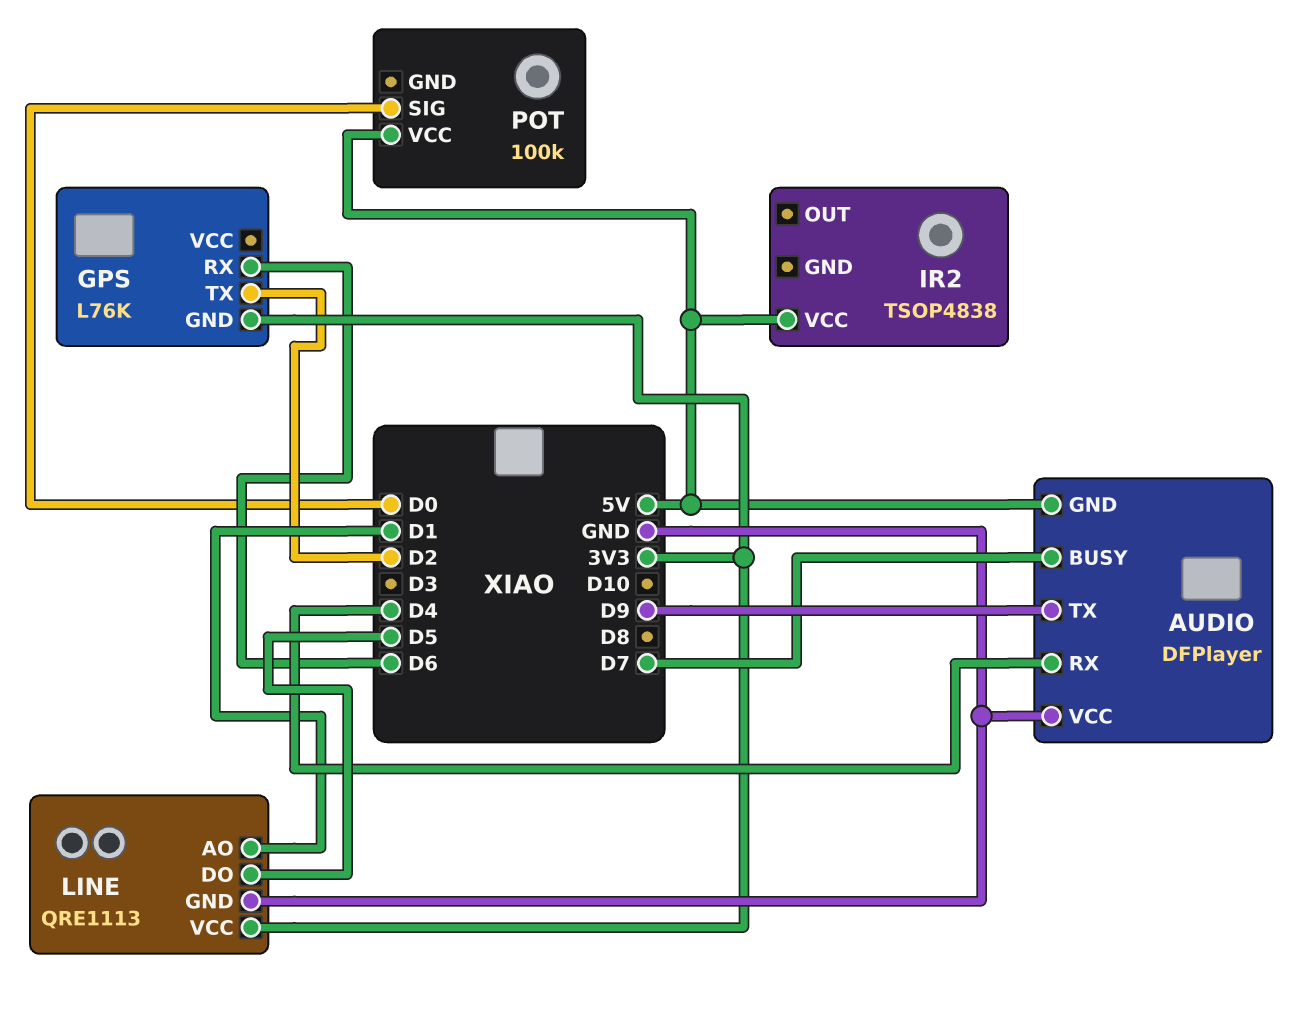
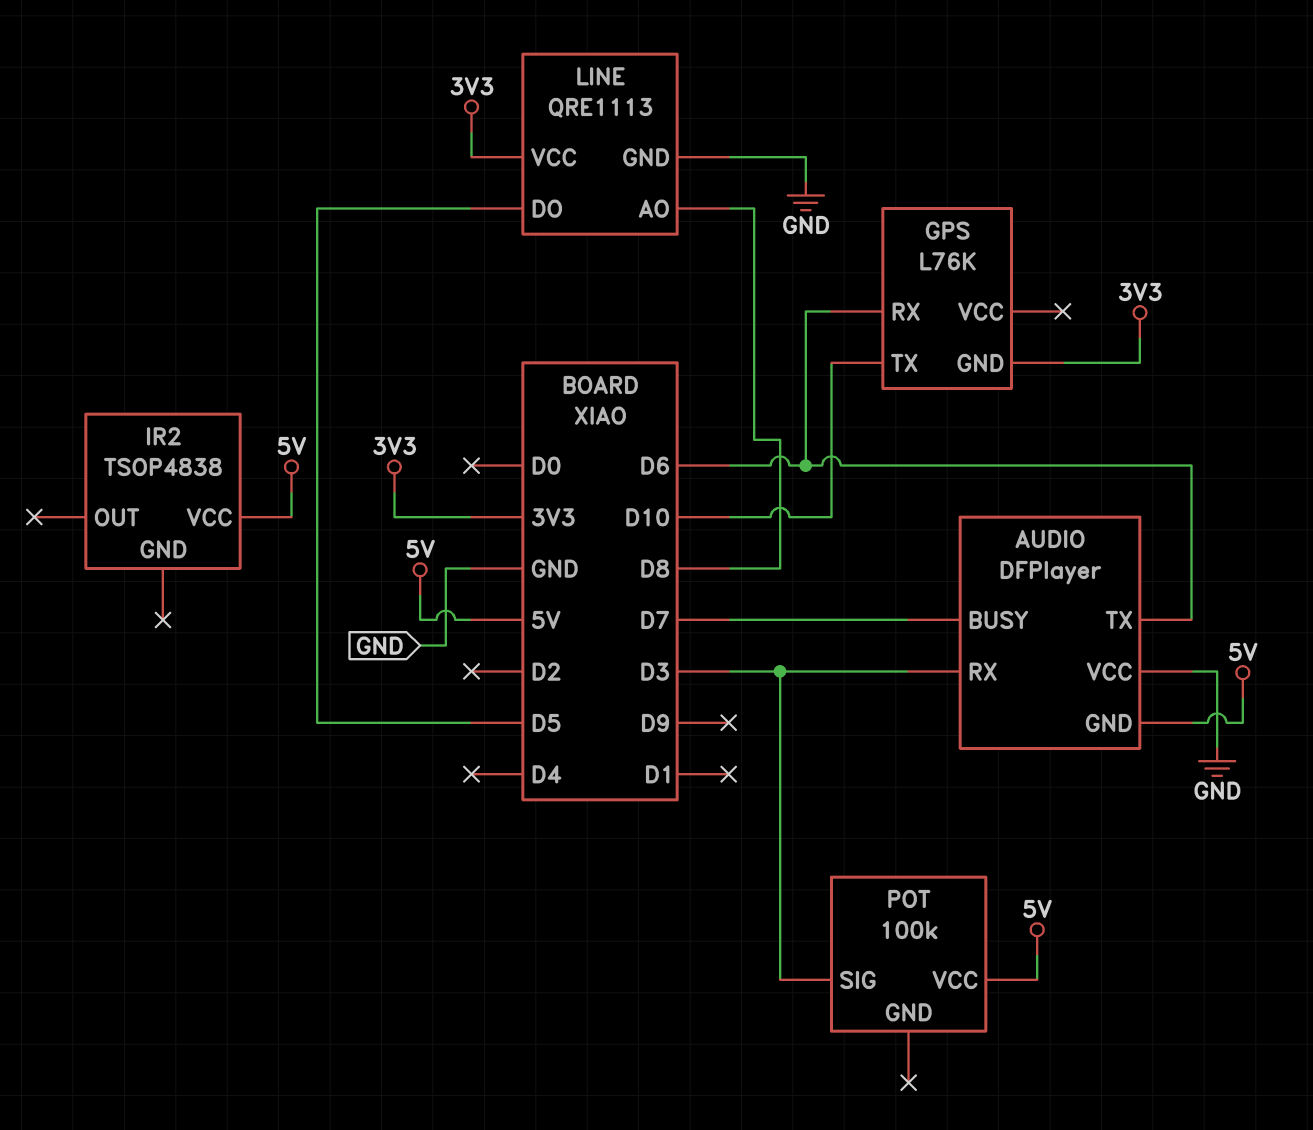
AUDIO pin RX: D4 -> D3
AUDIO pin TX: D9 -> D6
GPS pin TX: D2 -> D10
LINE pin AO: D1 -> D8
POT pin SIG: D0 -> D3

